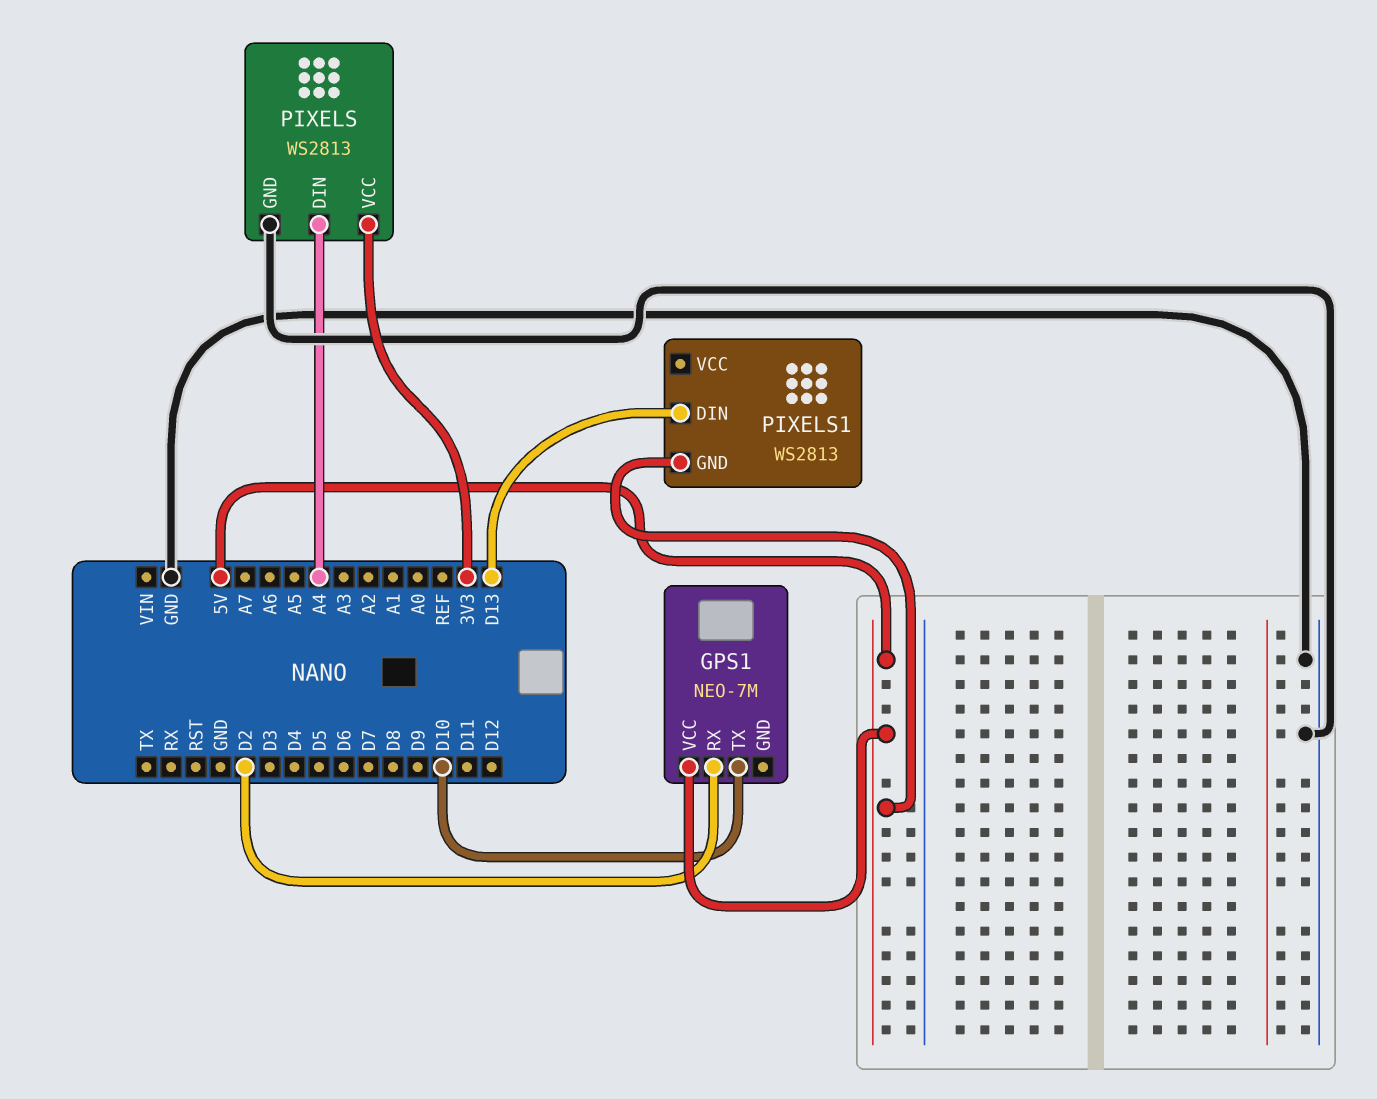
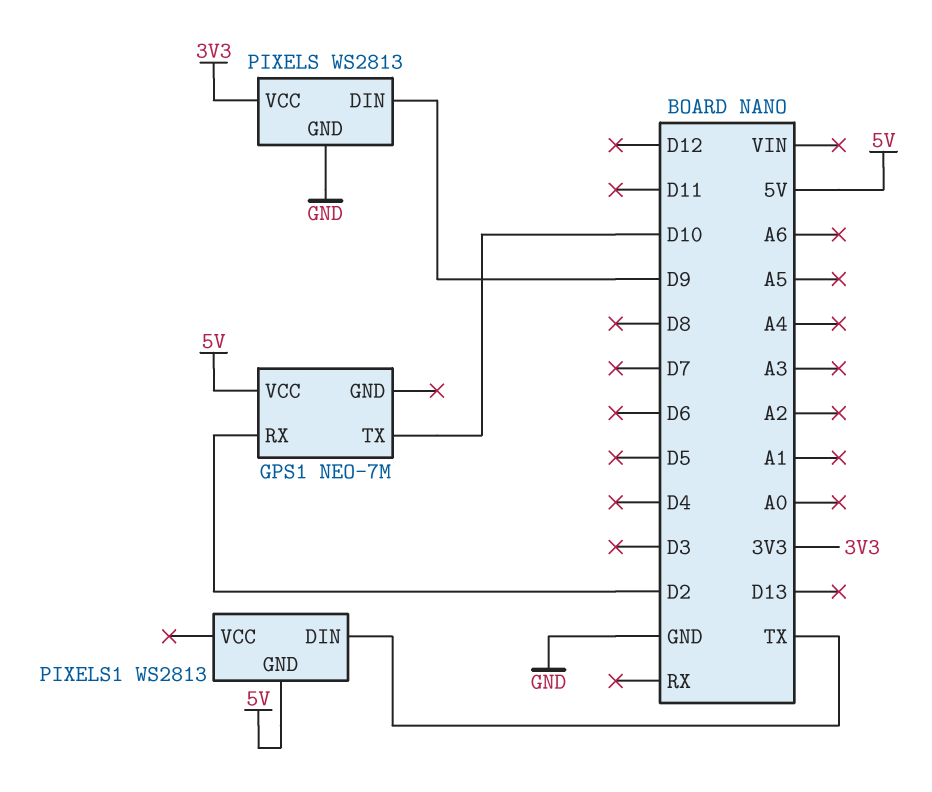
PIXELS pin DIN: A4 -> D9
PIXELS1 pin DIN: D13 -> TX

